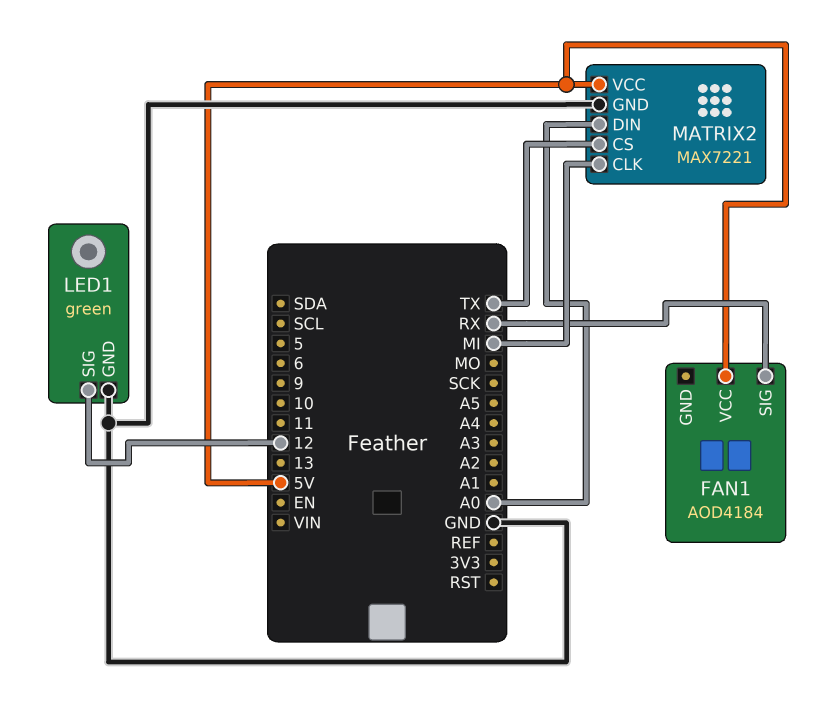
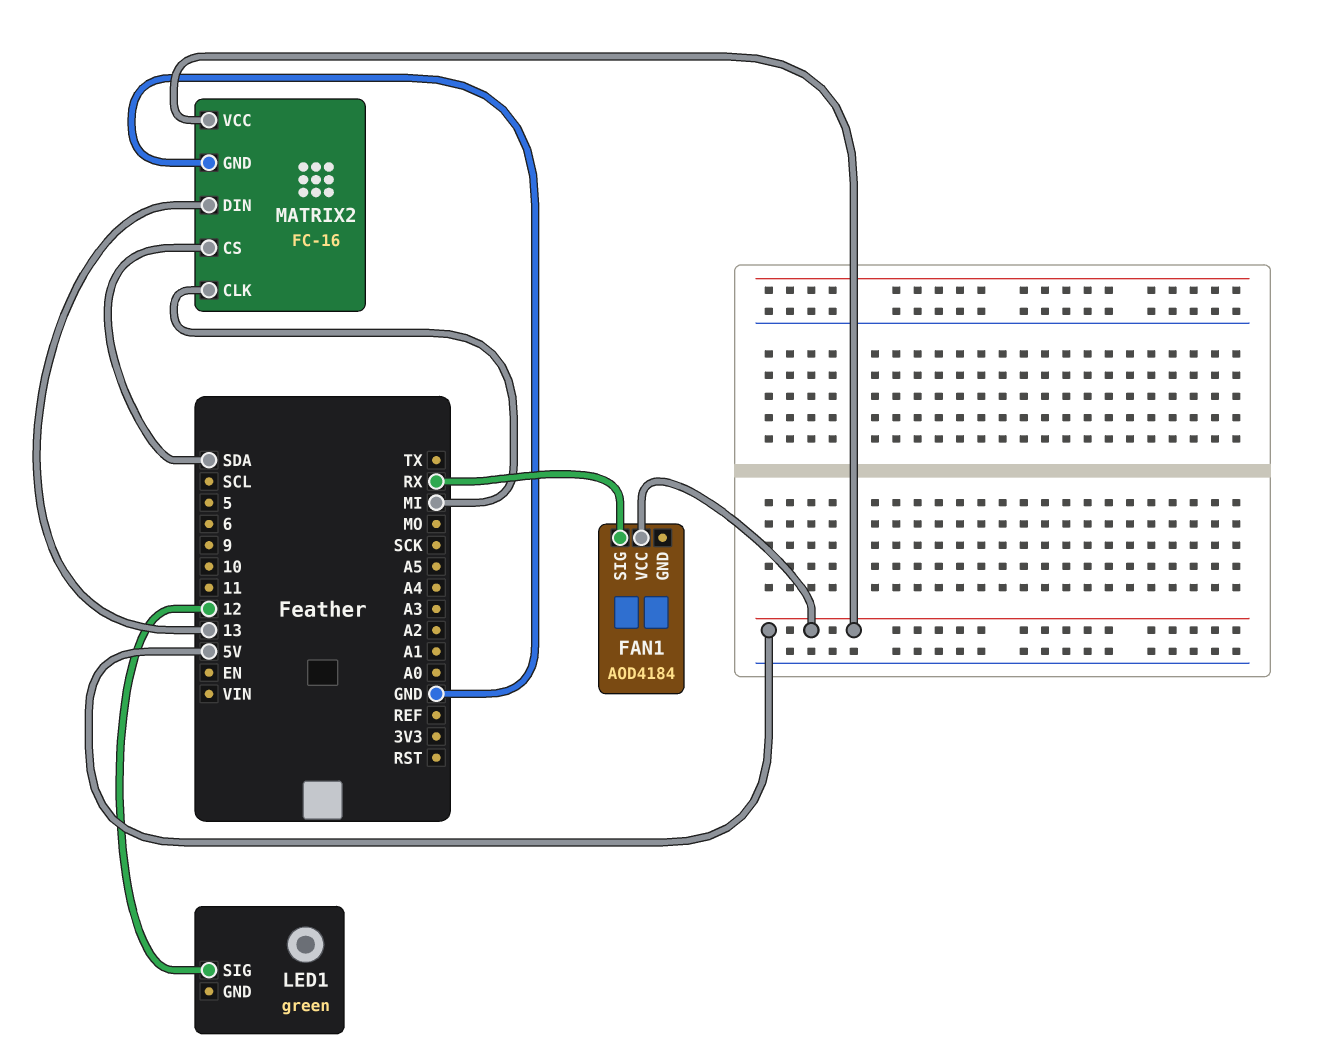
LED1 pin GND: GND -> none
MATRIX2: MAX7221 -> FC-16
MATRIX2 pin CS: TX -> SDA
MATRIX2 pin DIN: A0 -> 13

